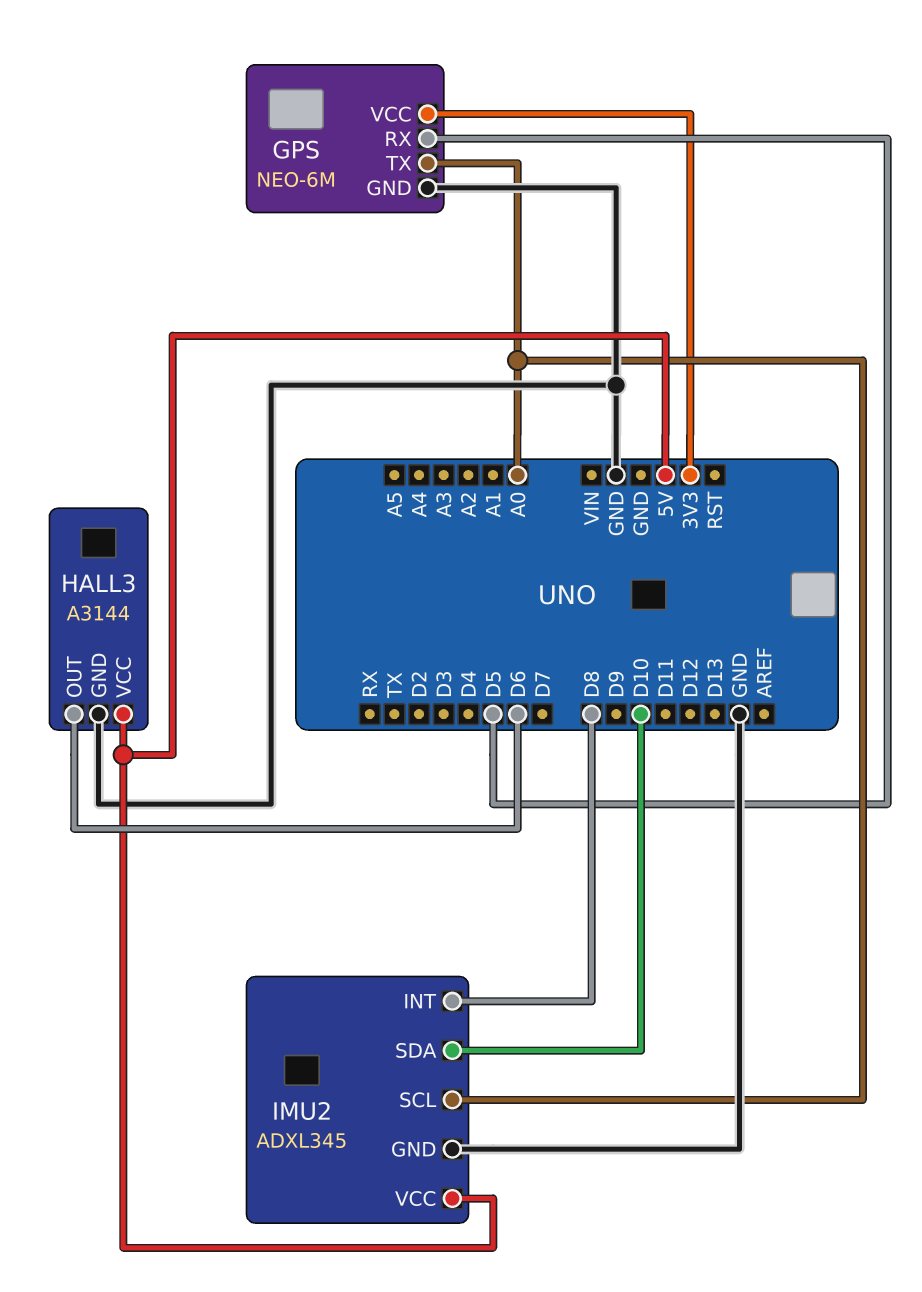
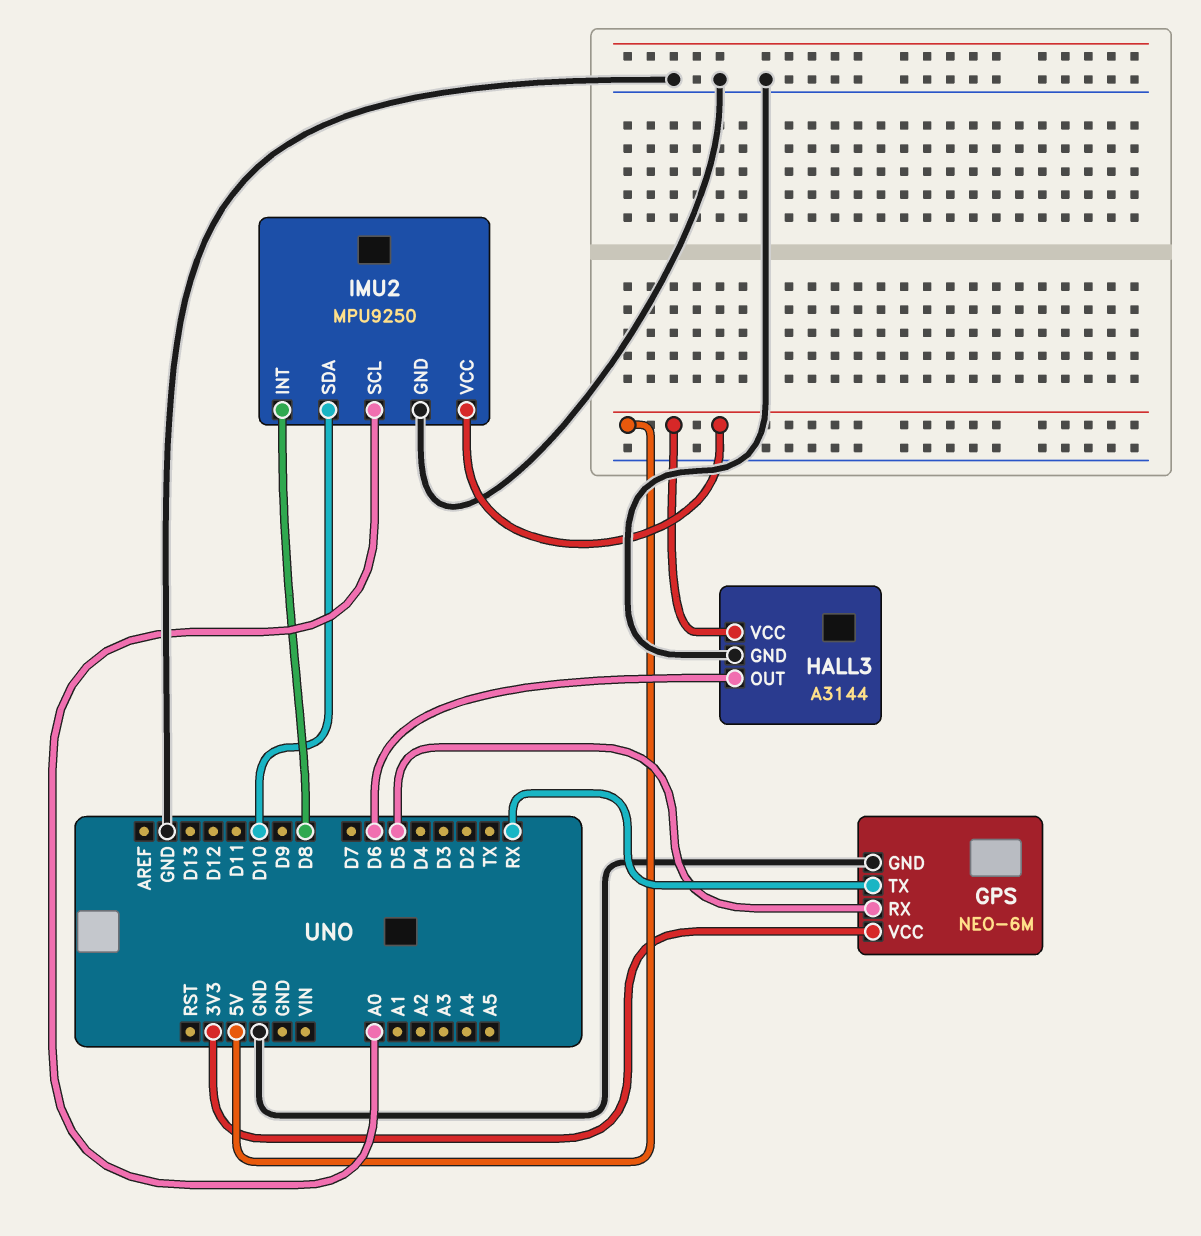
GPS pin TX: A0 -> RX
IMU2: ADXL345 -> MPU9250

